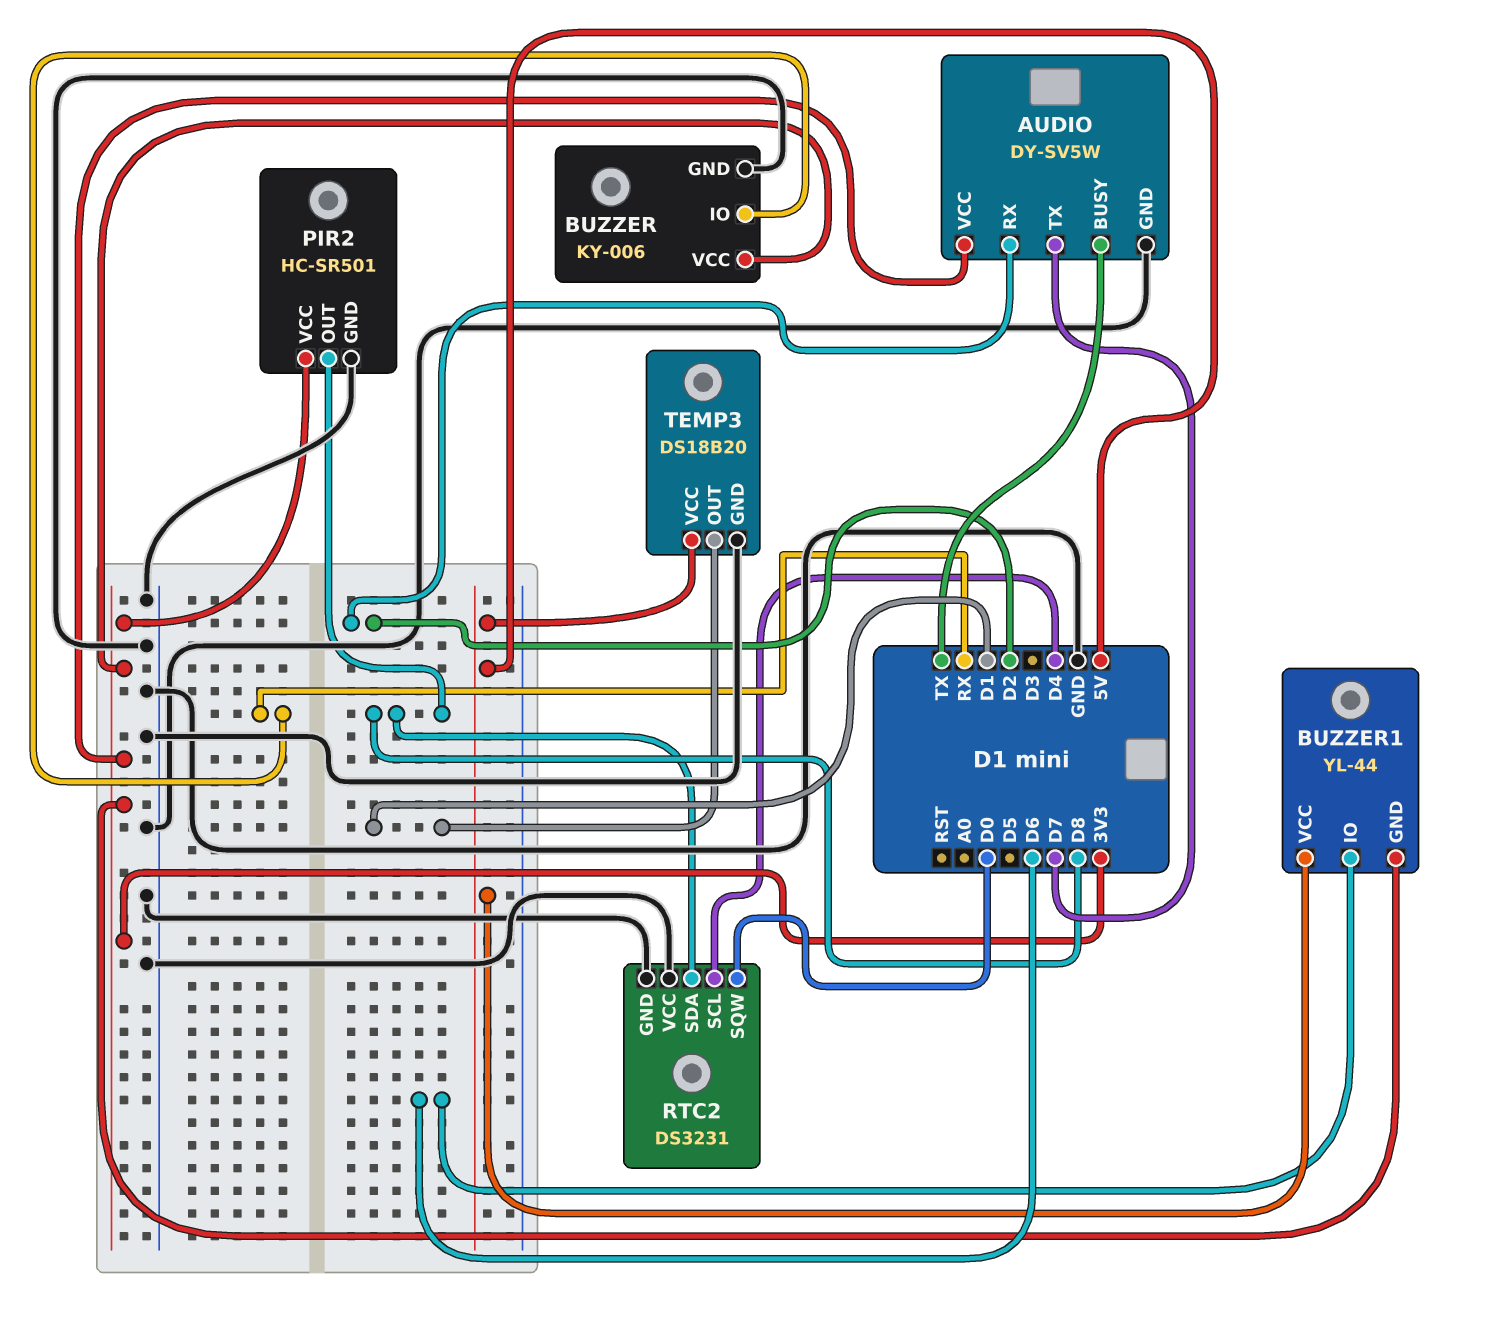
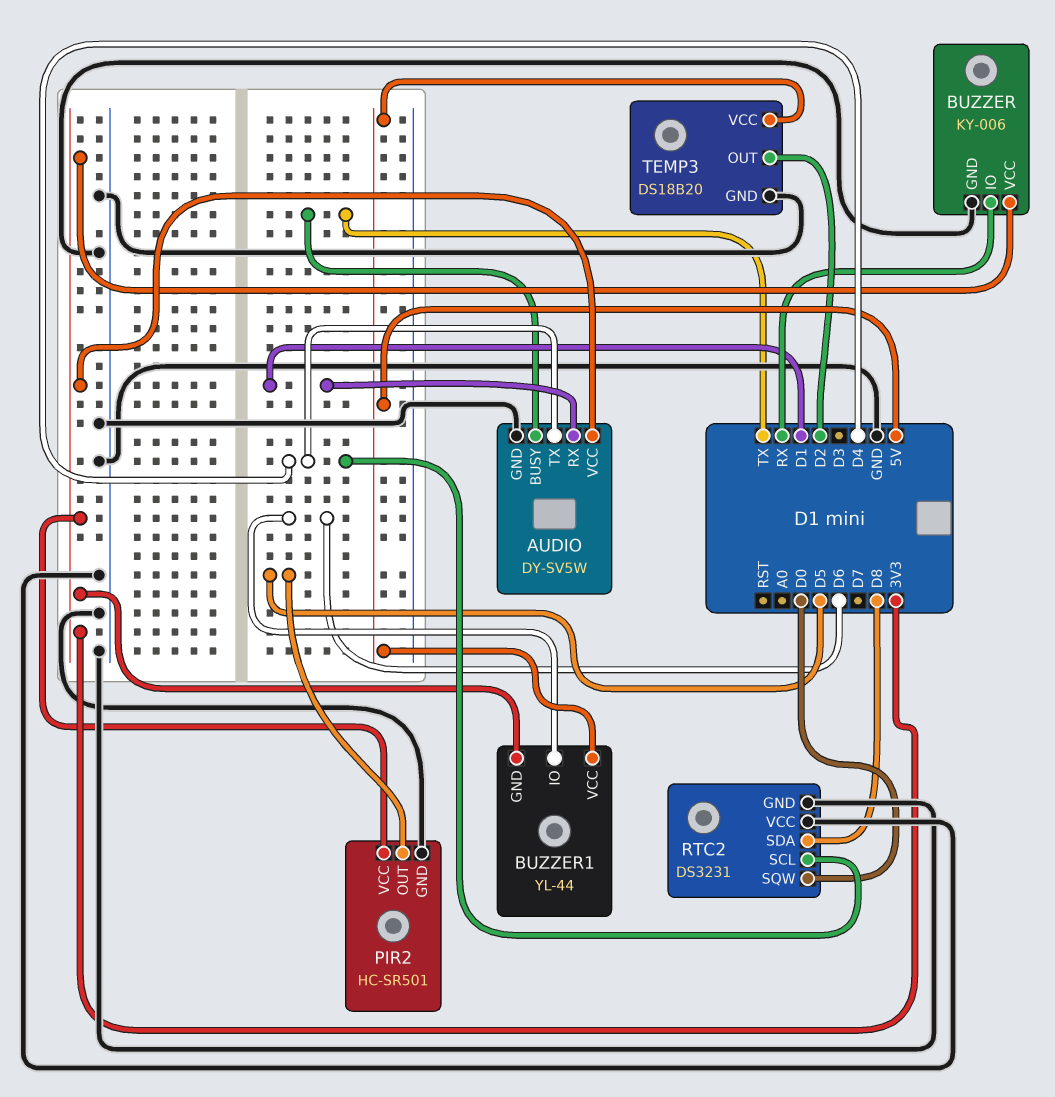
AUDIO pin RX: D2 -> D1
AUDIO pin TX: D7 -> D4
PIR2 pin OUT: D8 -> D5
TEMP3 pin OUT: D1 -> D2

